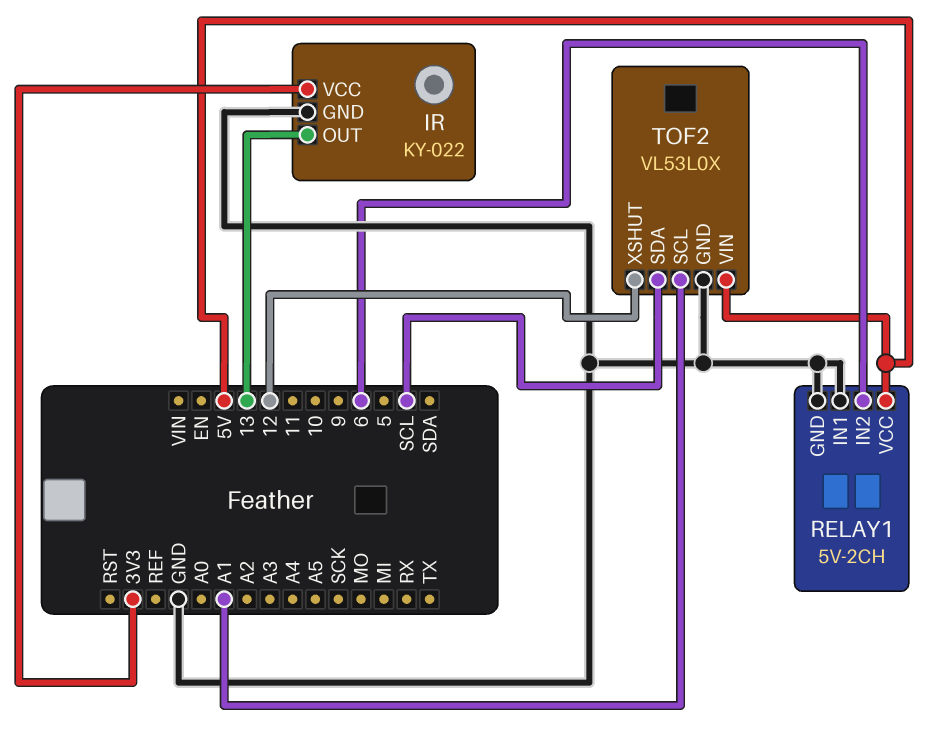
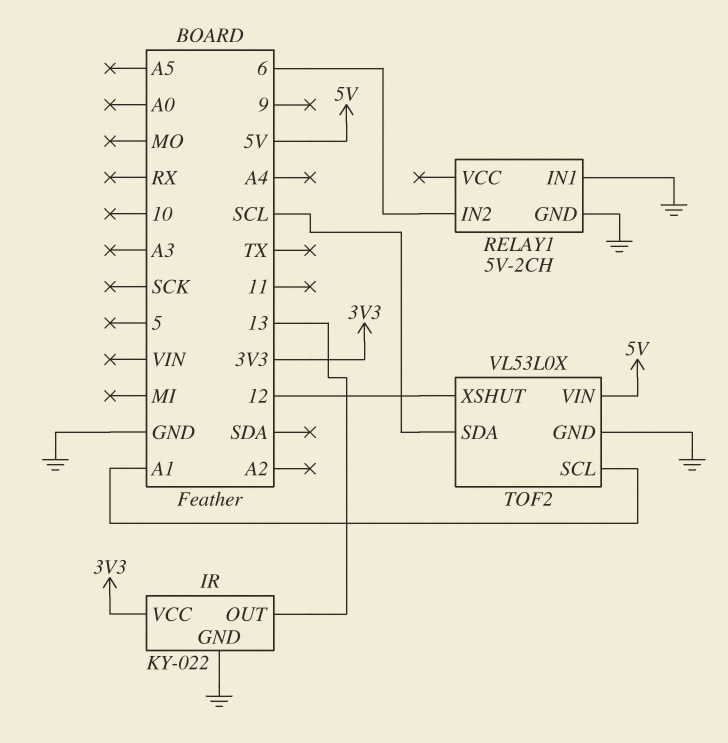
RELAY1 pin VCC: 5V -> none

